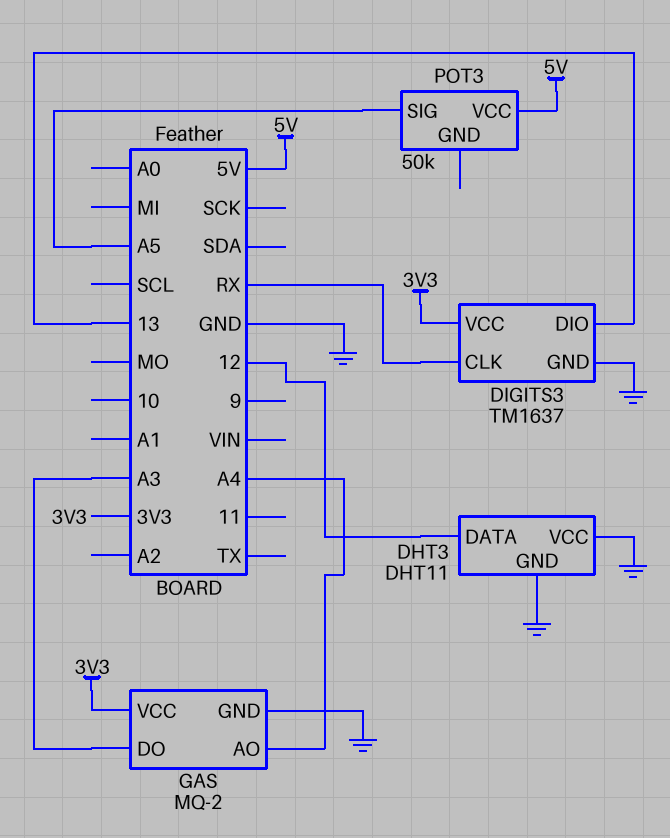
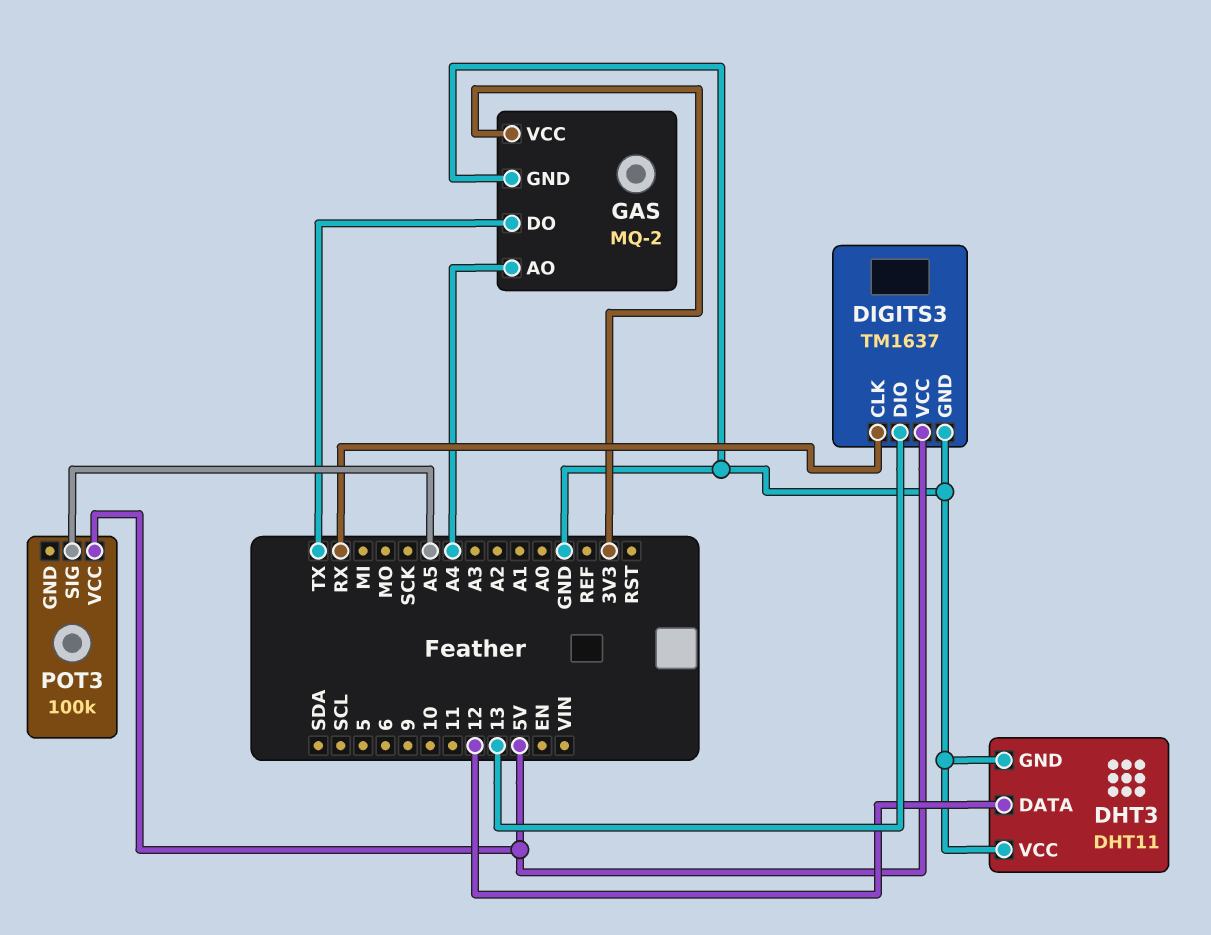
DIGITS3 pin VCC: 3V3 -> 5V
GAS pin DO: A3 -> TX
POT3: 50k -> 100k

